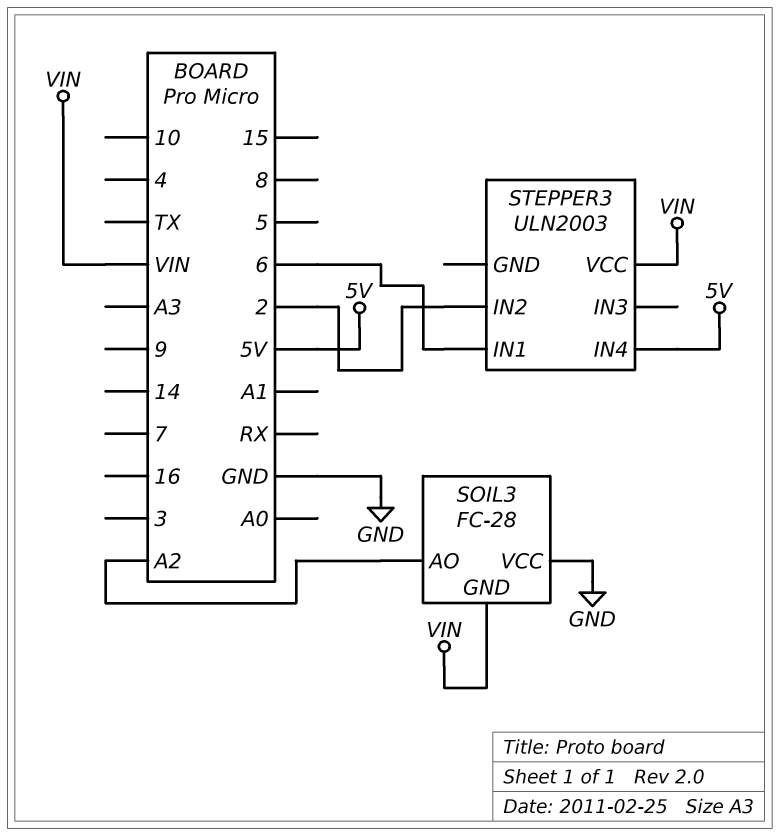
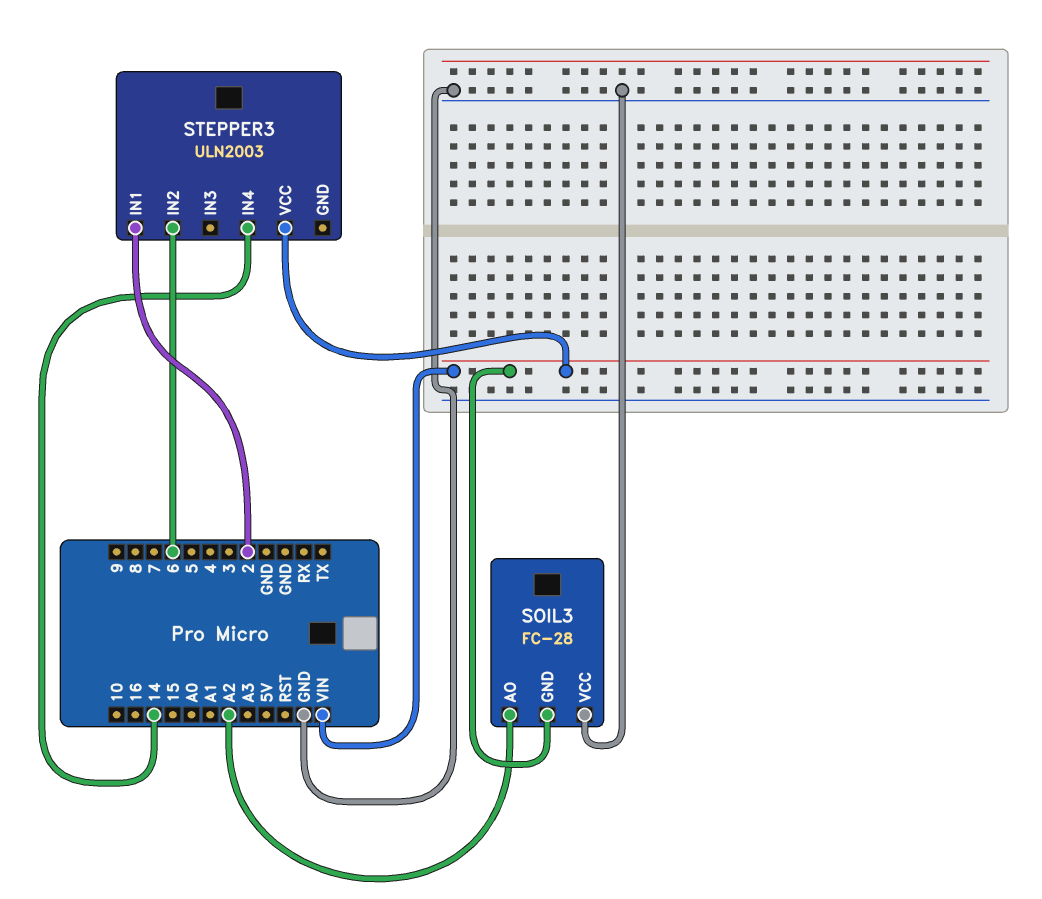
STEPPER3 pin IN1: 6 -> 2
STEPPER3 pin IN2: 2 -> 6
STEPPER3 pin IN4: 5V -> 14

